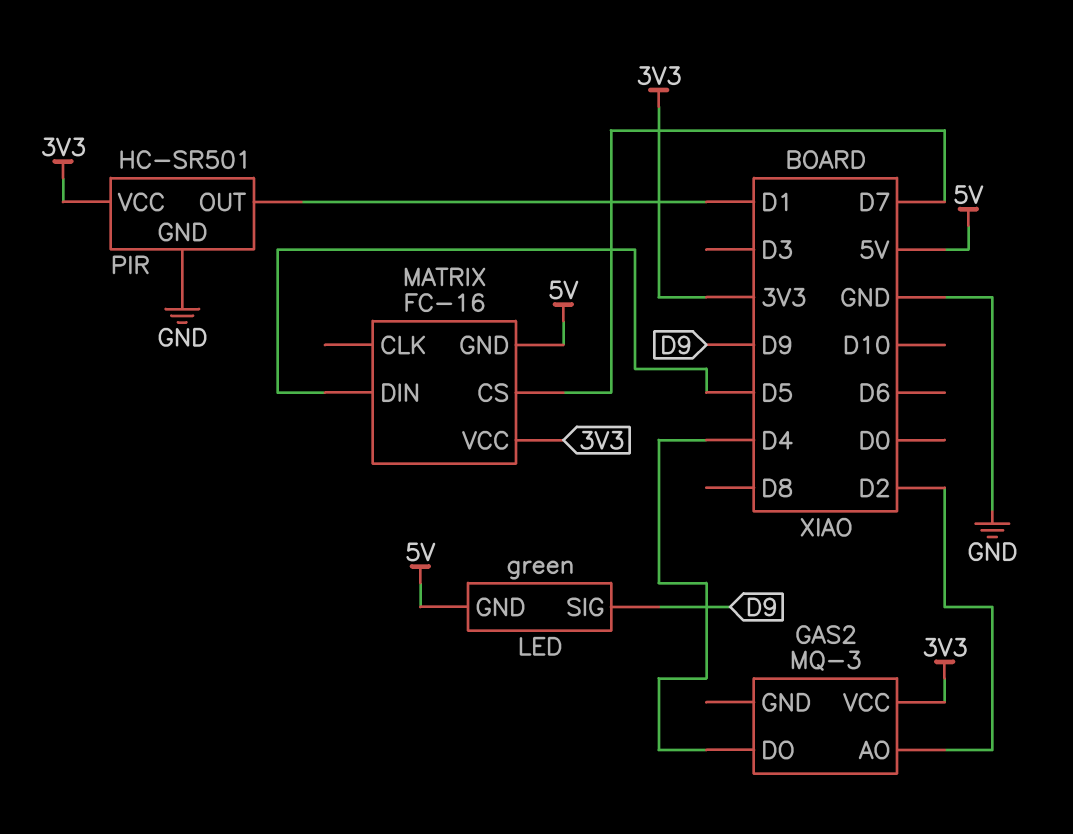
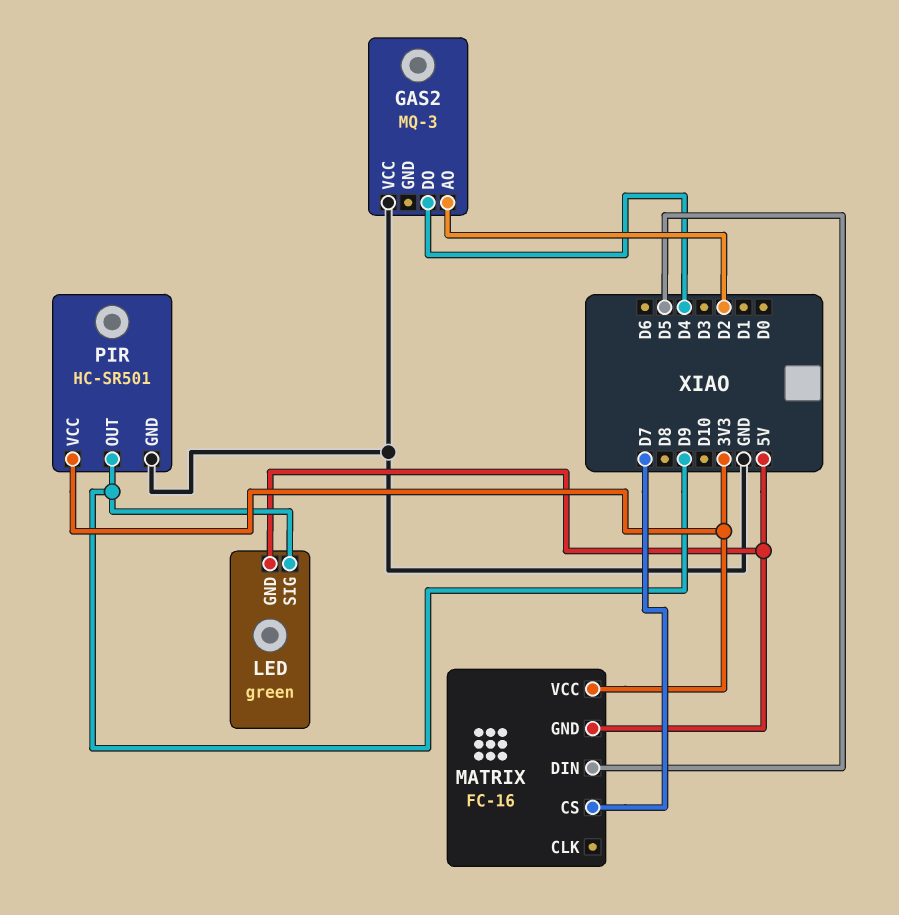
GAS2 pin VCC: 3V3 -> GND
PIR pin OUT: D1 -> D9

